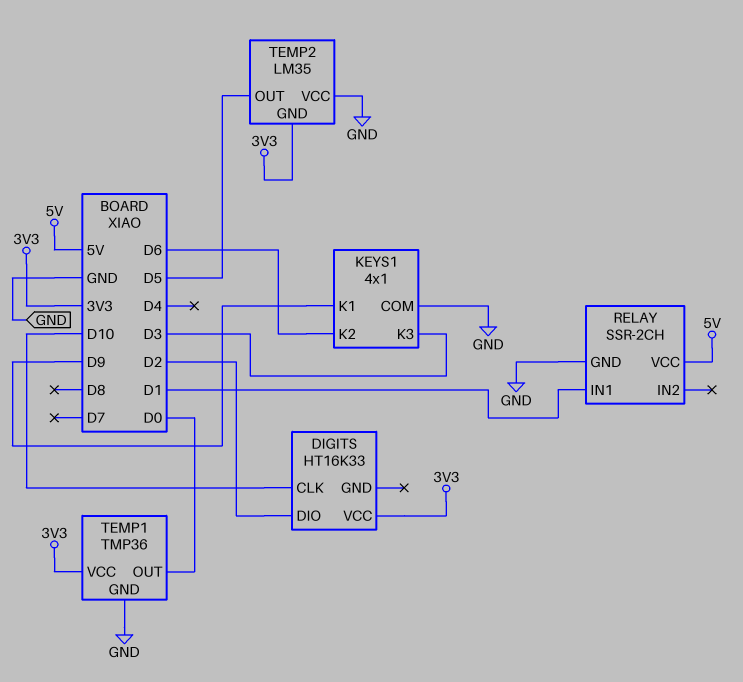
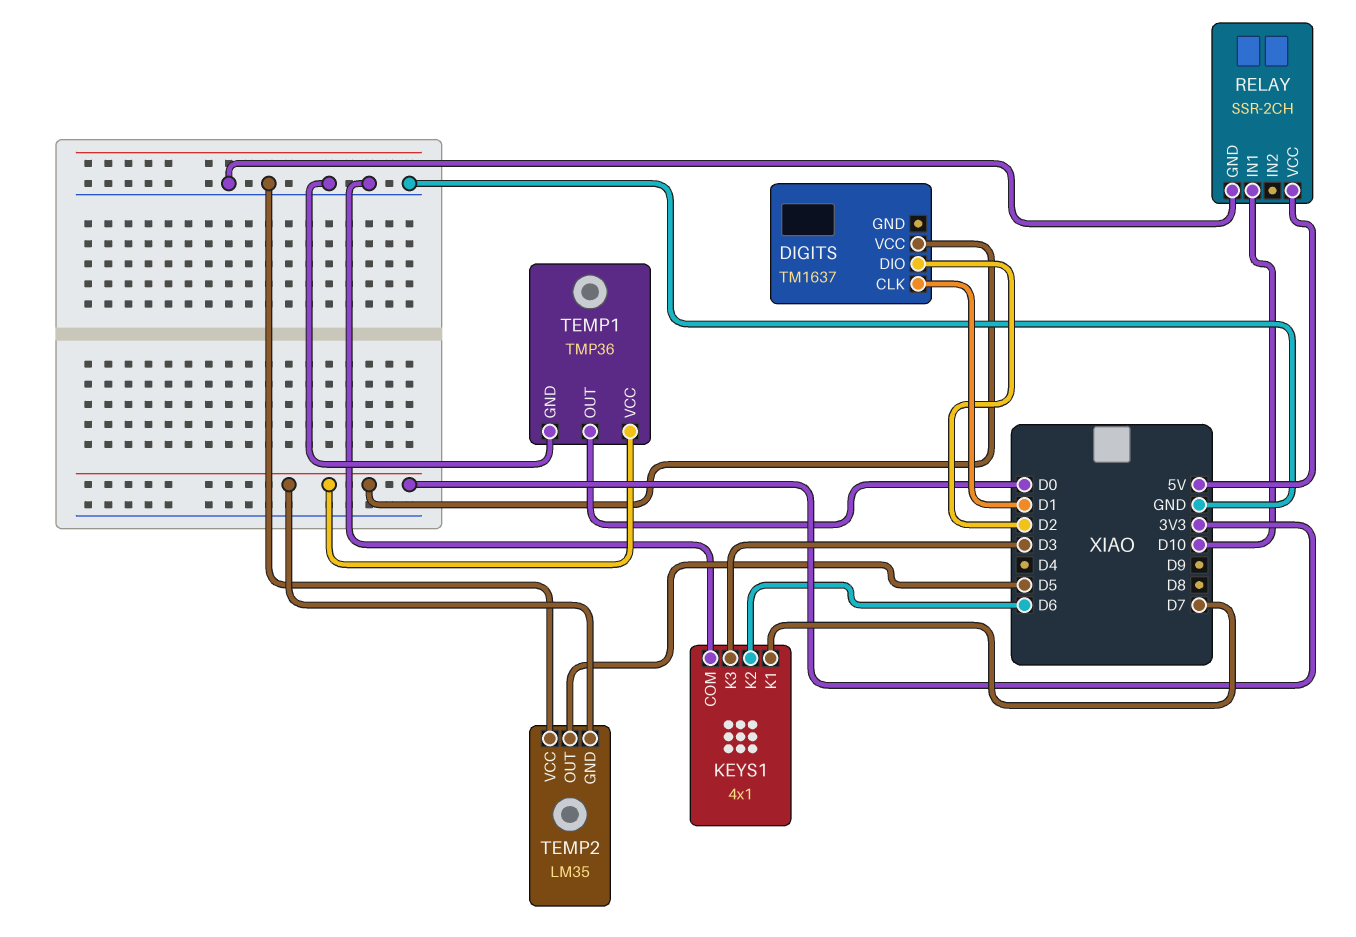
DIGITS: HT16K33 -> TM1637
DIGITS pin CLK: D10 -> D1
KEYS1 pin K1: D9 -> D7
RELAY pin IN1: D1 -> D10

